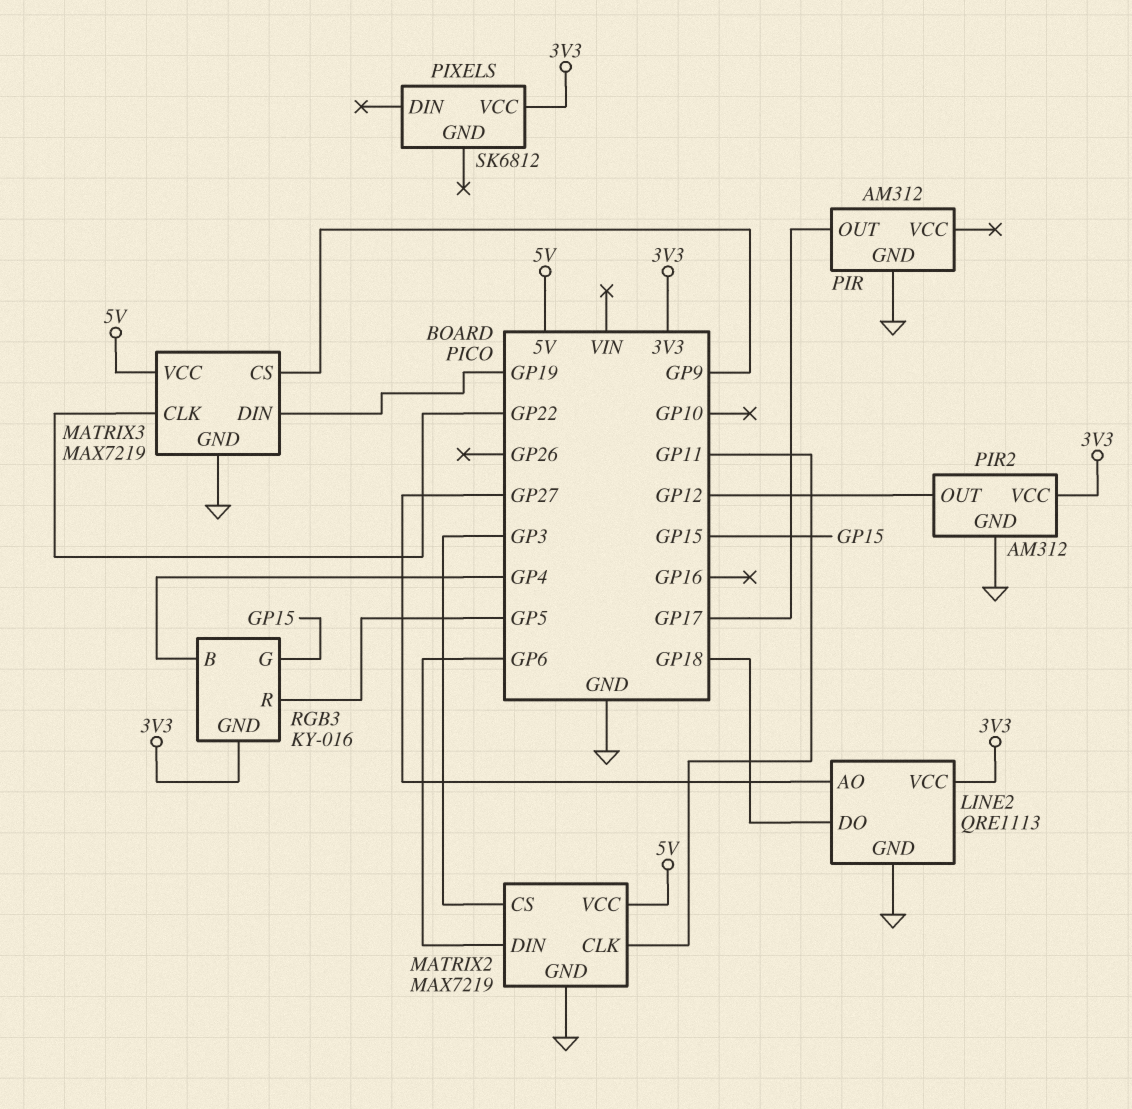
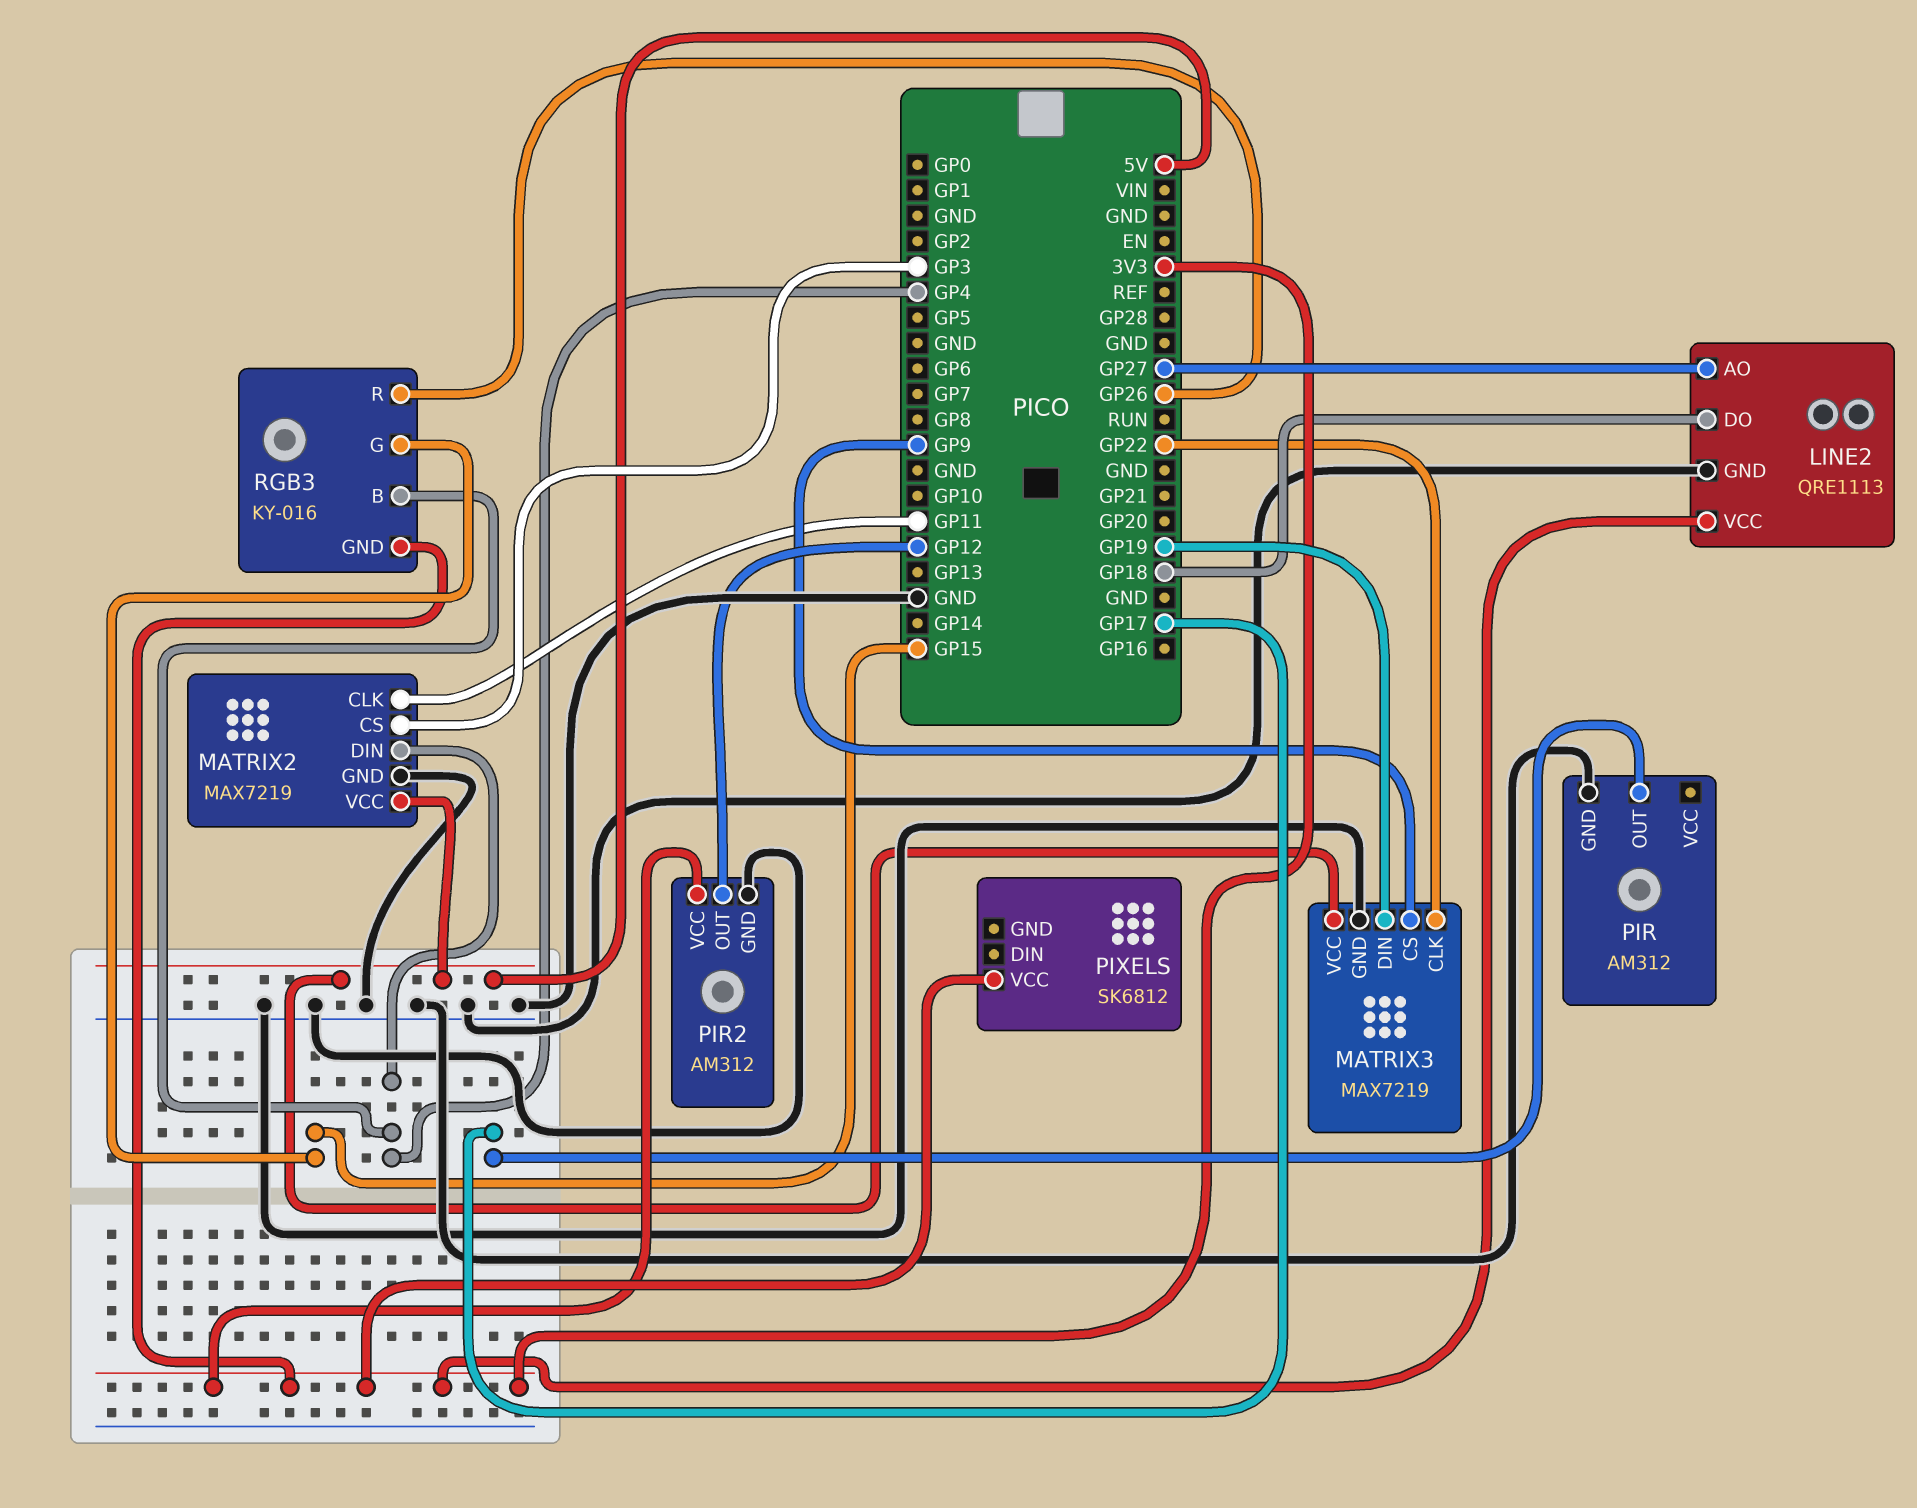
MATRIX2 pin DIN: GP6 -> GP4
RGB3 pin R: GP5 -> GP26

